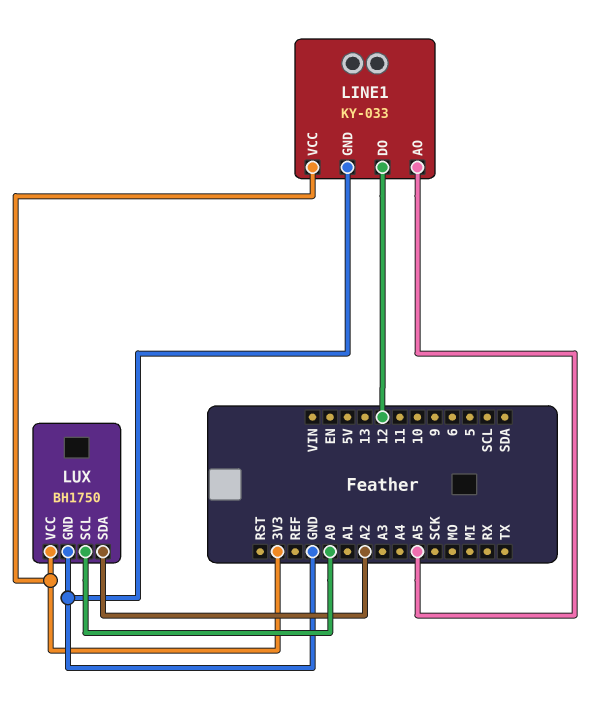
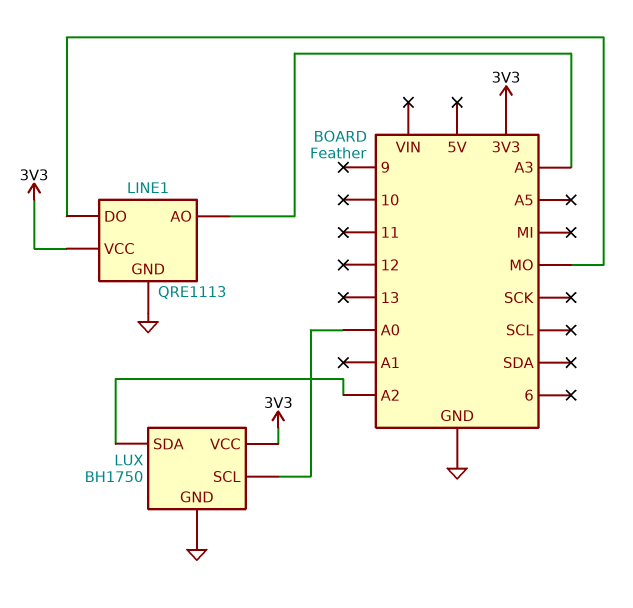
LINE1: KY-033 -> QRE1113
LINE1 pin AO: A5 -> A3
LINE1 pin DO: 12 -> MO

